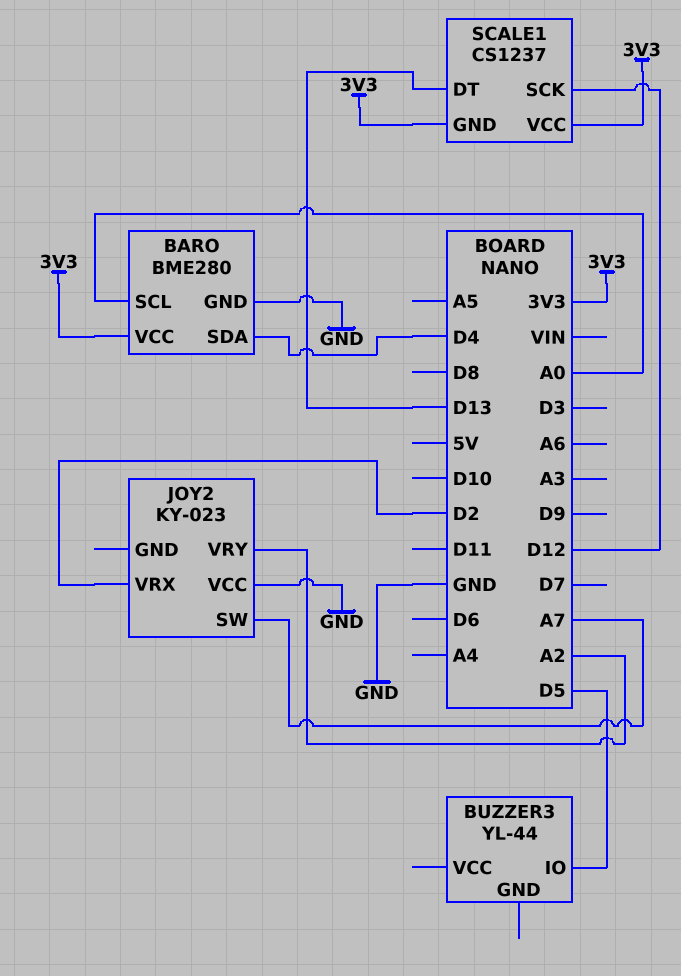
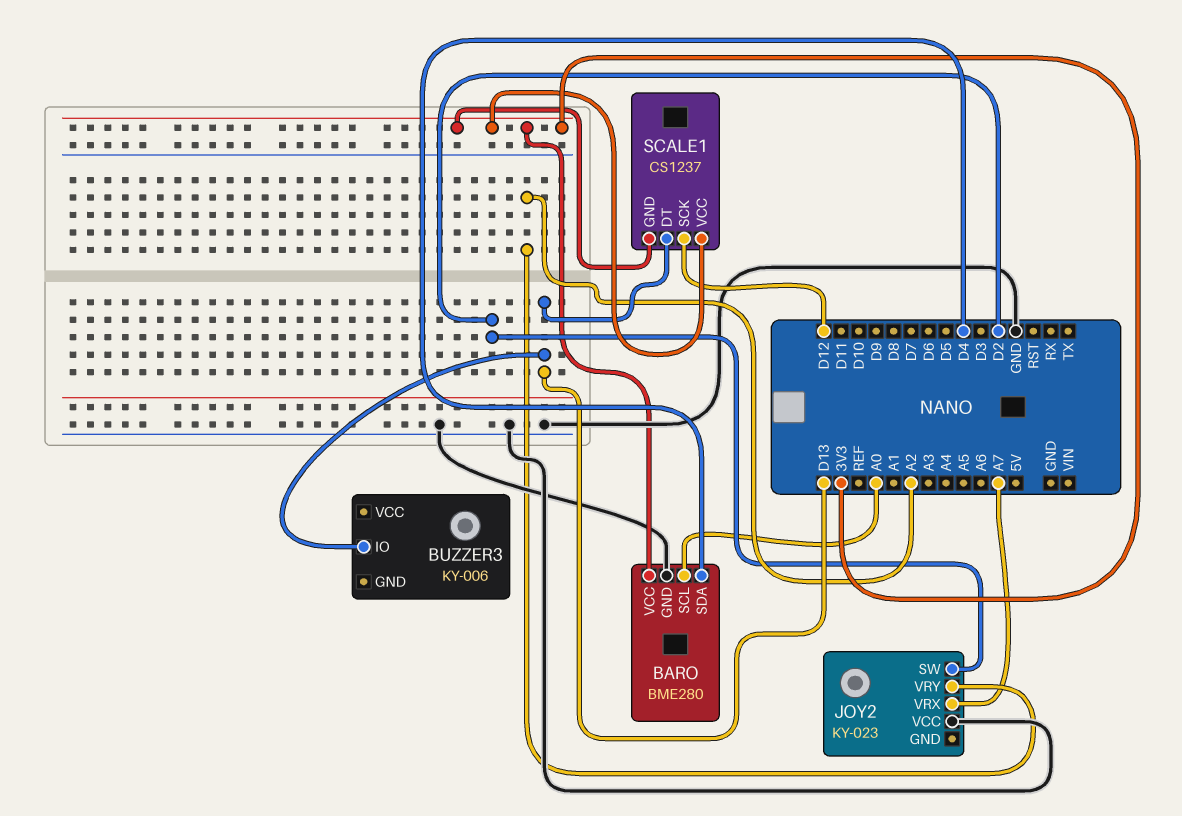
BUZZER3: YL-44 -> KY-006
BUZZER3 pin IO: D5 -> D13
JOY2 pin SW: A7 -> D2
JOY2 pin VRX: D2 -> A7

